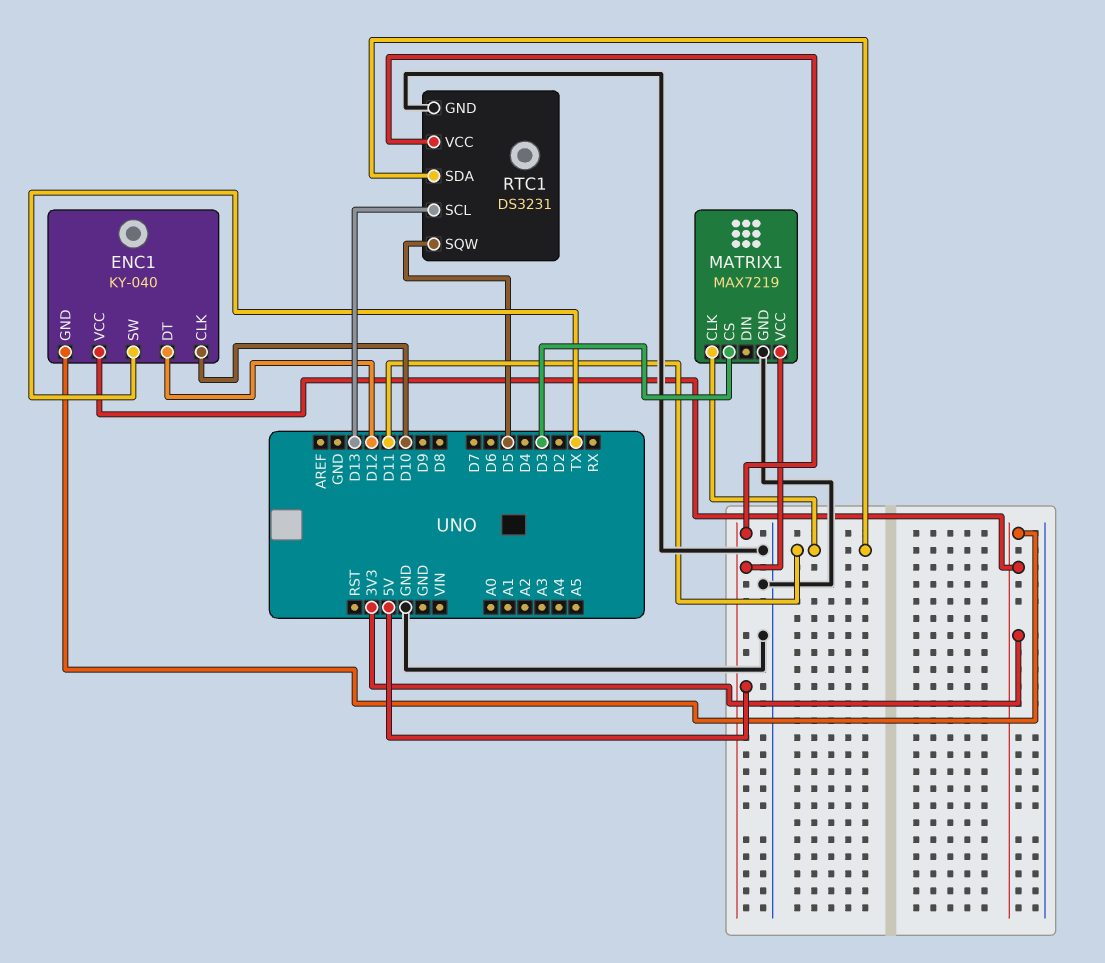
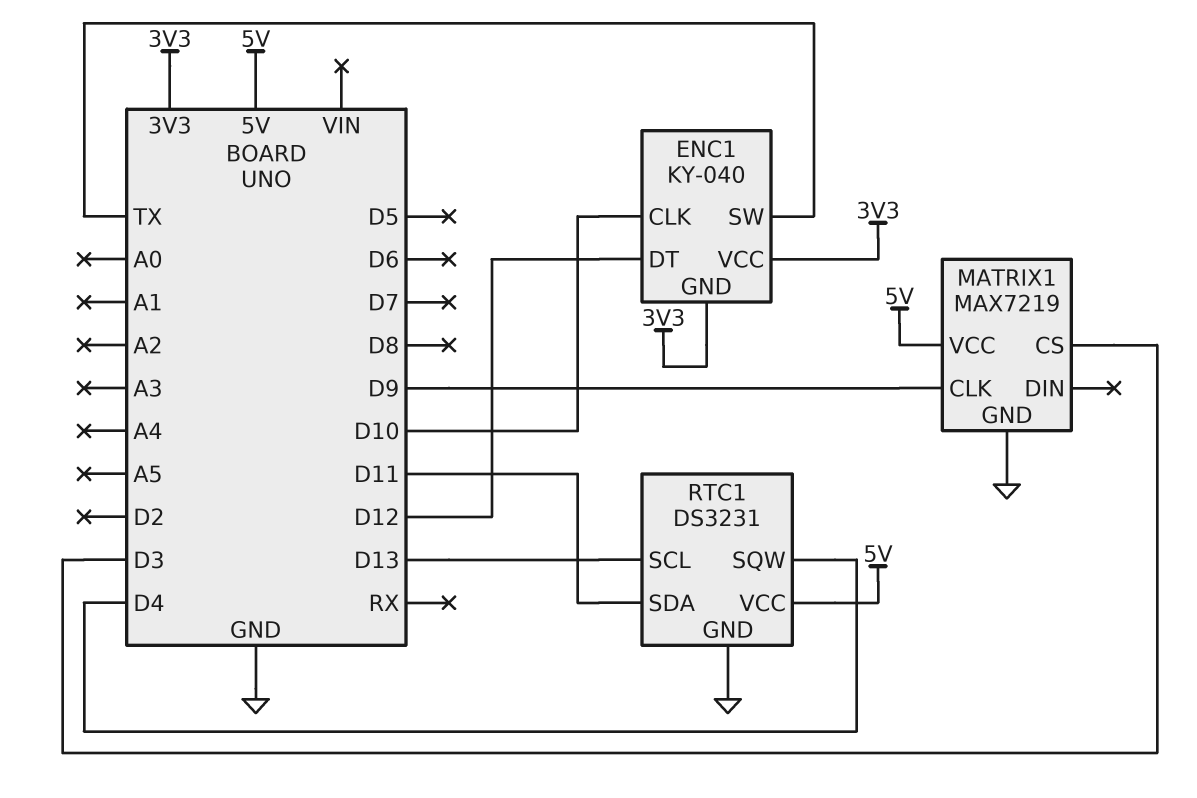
MATRIX1 pin CLK: D11 -> D9
RTC1 pin SQW: D5 -> D4

